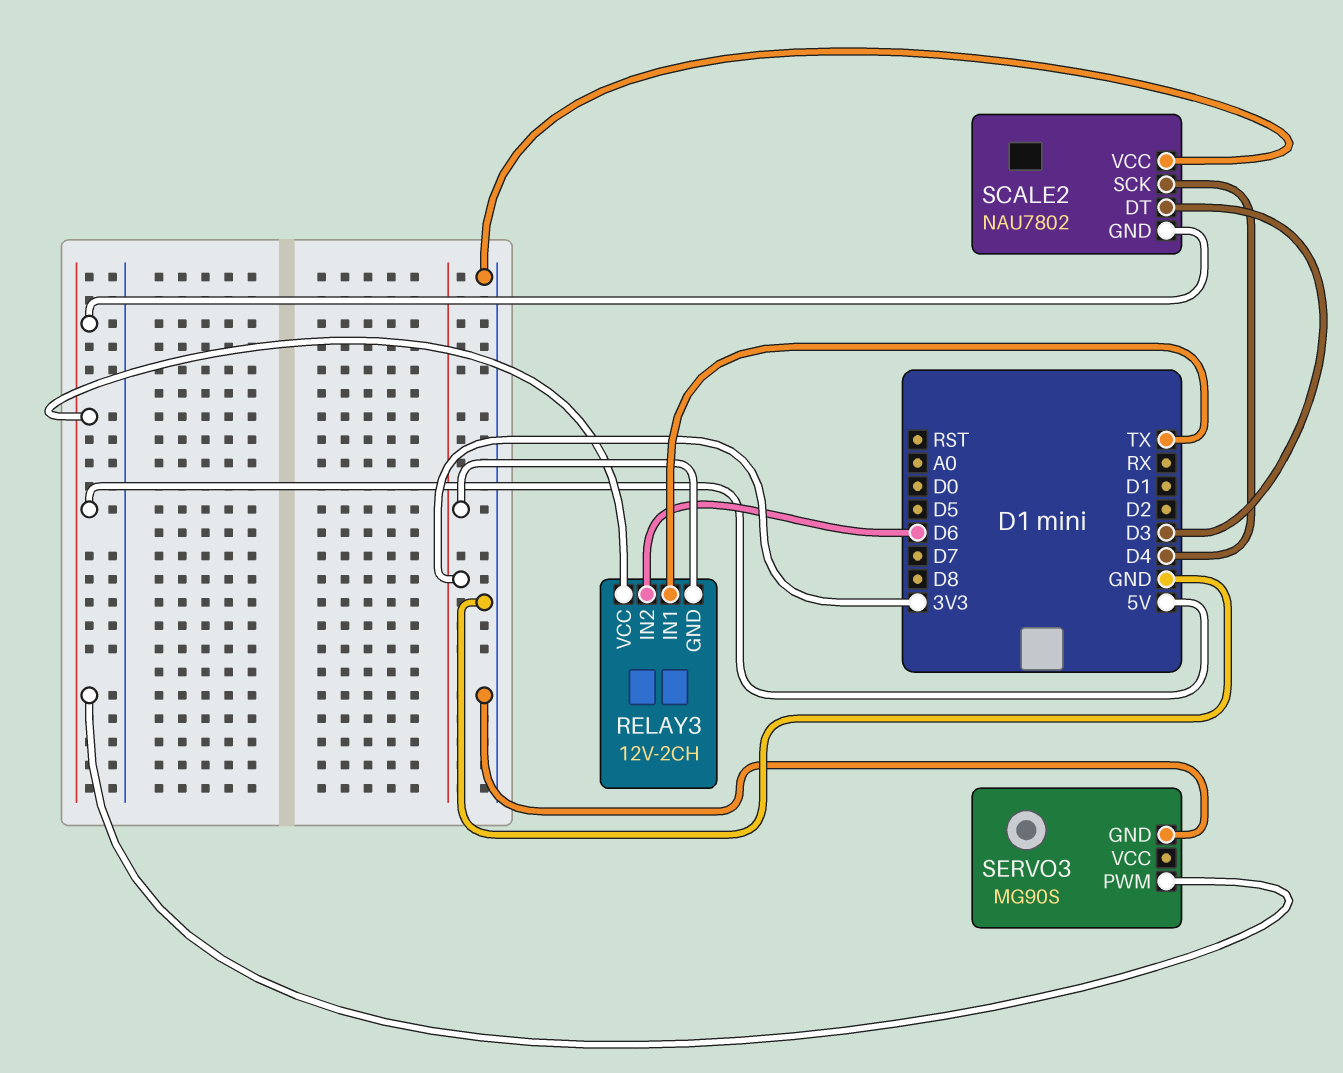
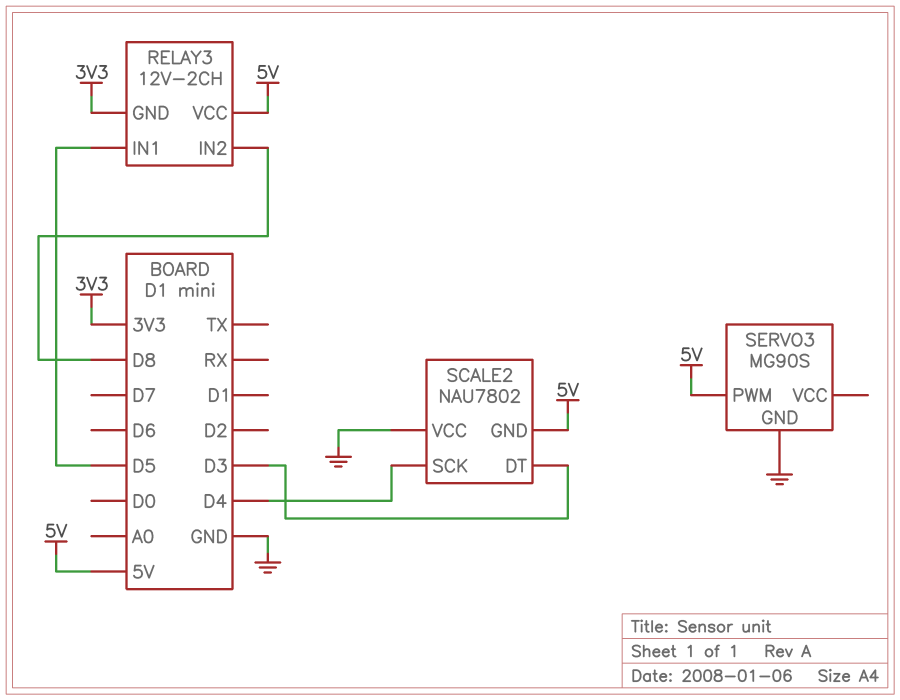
RELAY3 pin IN1: TX -> D5
RELAY3 pin IN2: D6 -> D8

